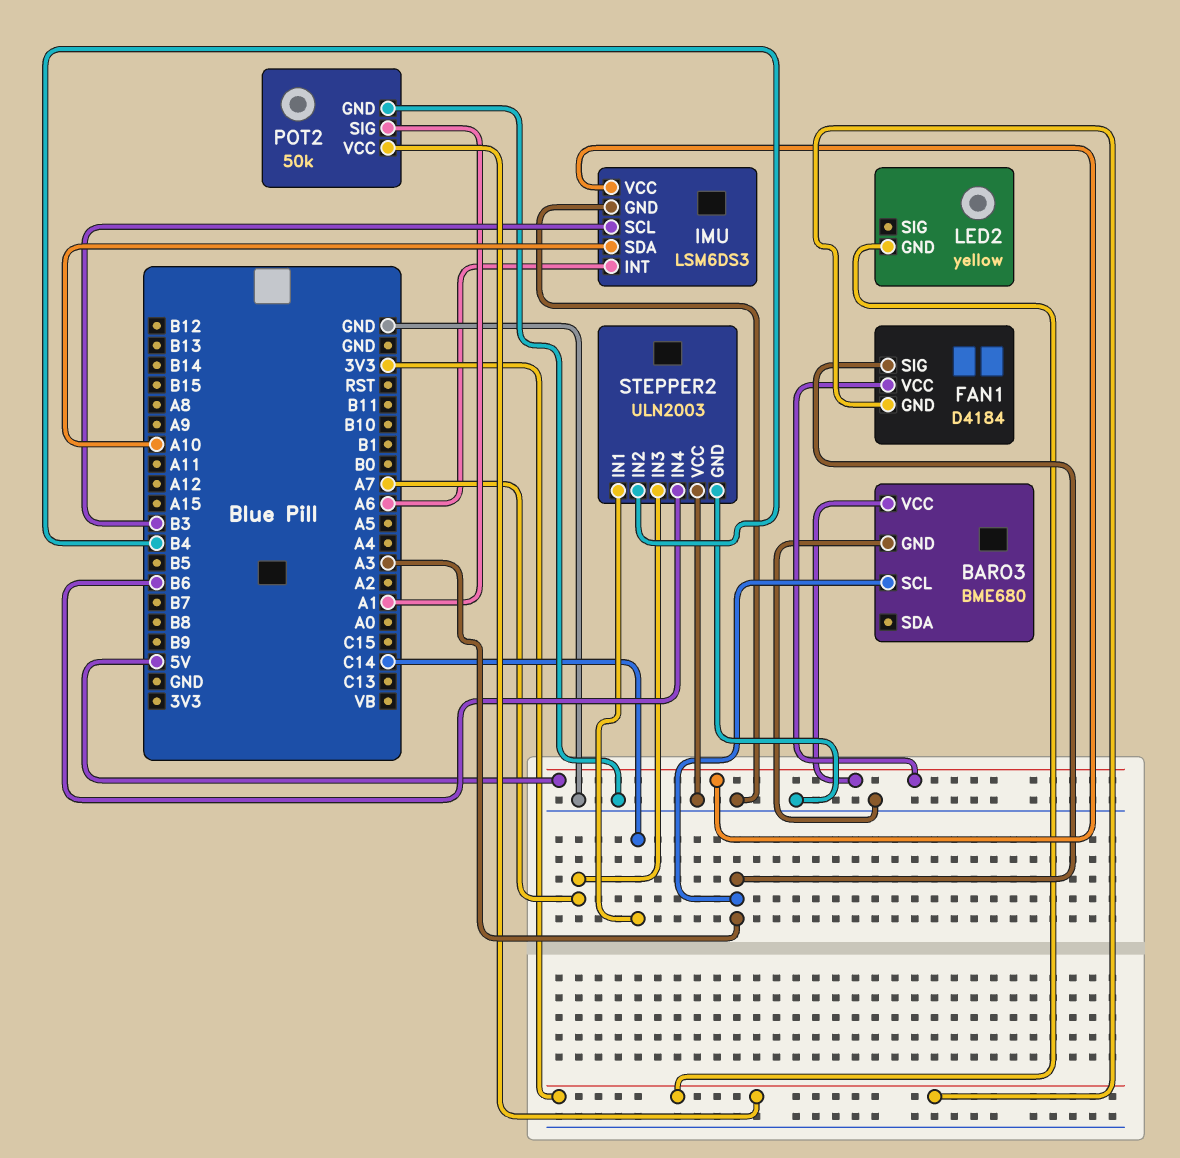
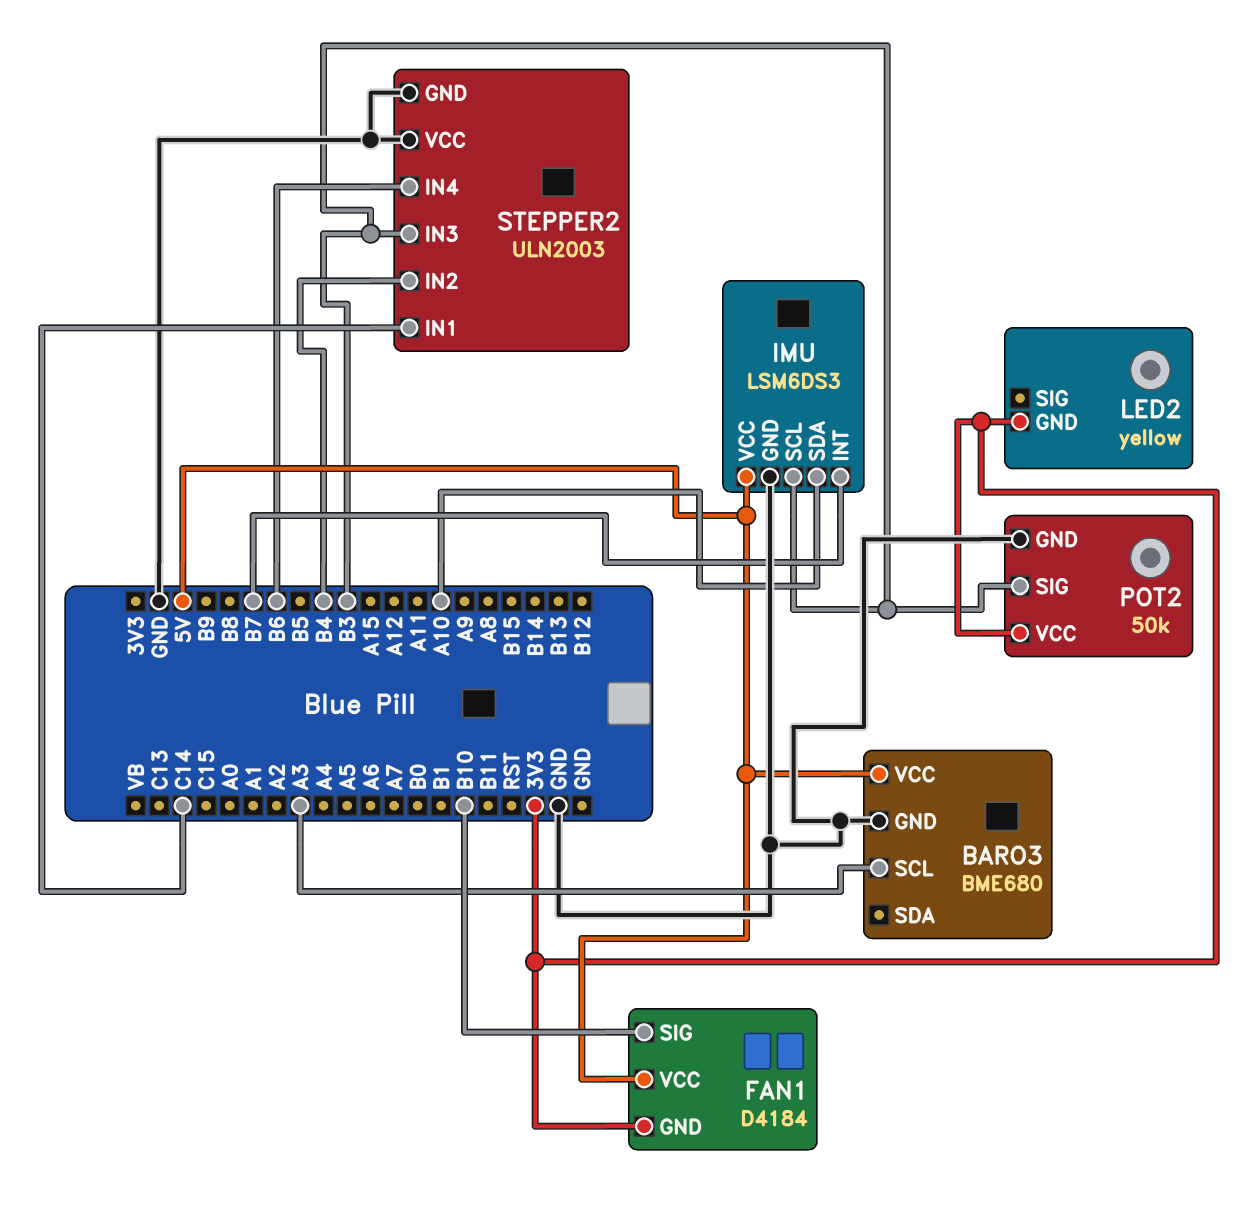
FAN1 pin SIG: A3 -> B10
IMU pin INT: A6 -> B7
POT2 pin SIG: A1 -> B3
STEPPER2 pin IN3: A7 -> B3

